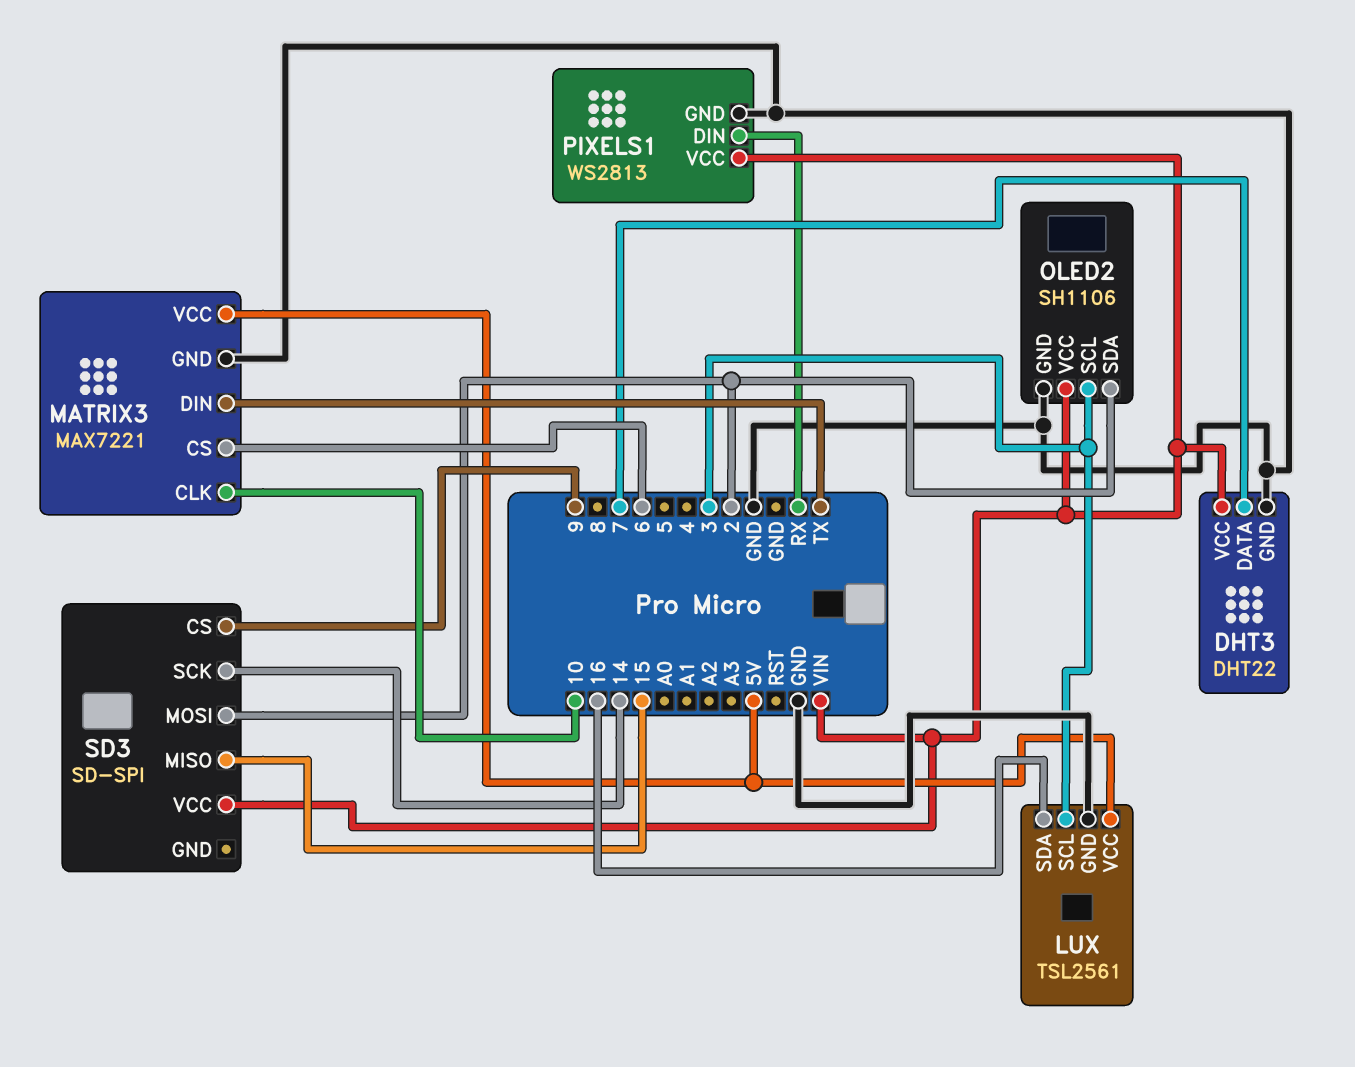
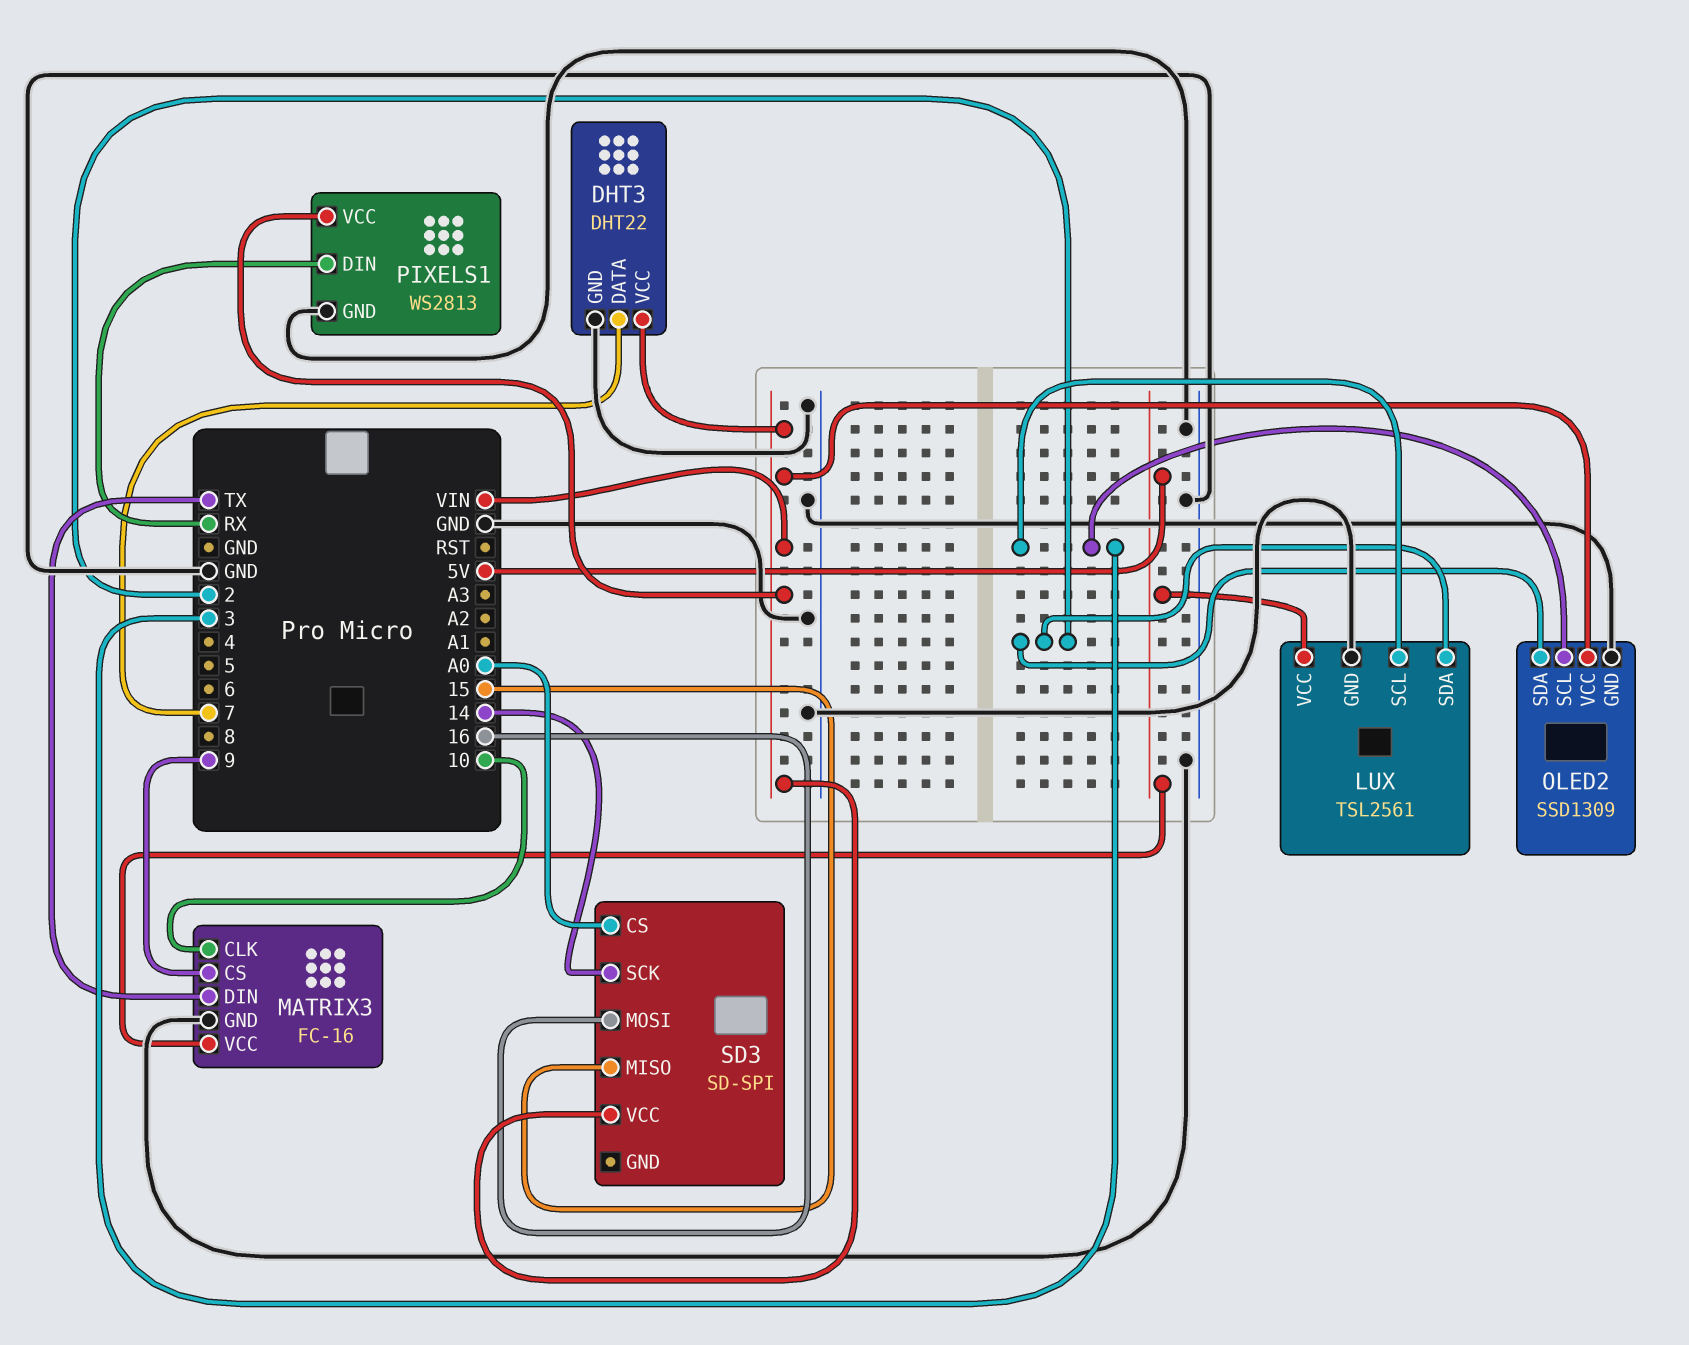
LUX pin SDA: 16 -> 2
MATRIX3: MAX7221 -> FC-16
MATRIX3 pin CS: 6 -> 9
OLED2: SH1106 -> SSD1309
SD3 pin CS: 9 -> A0
SD3 pin MOSI: 2 -> 16

